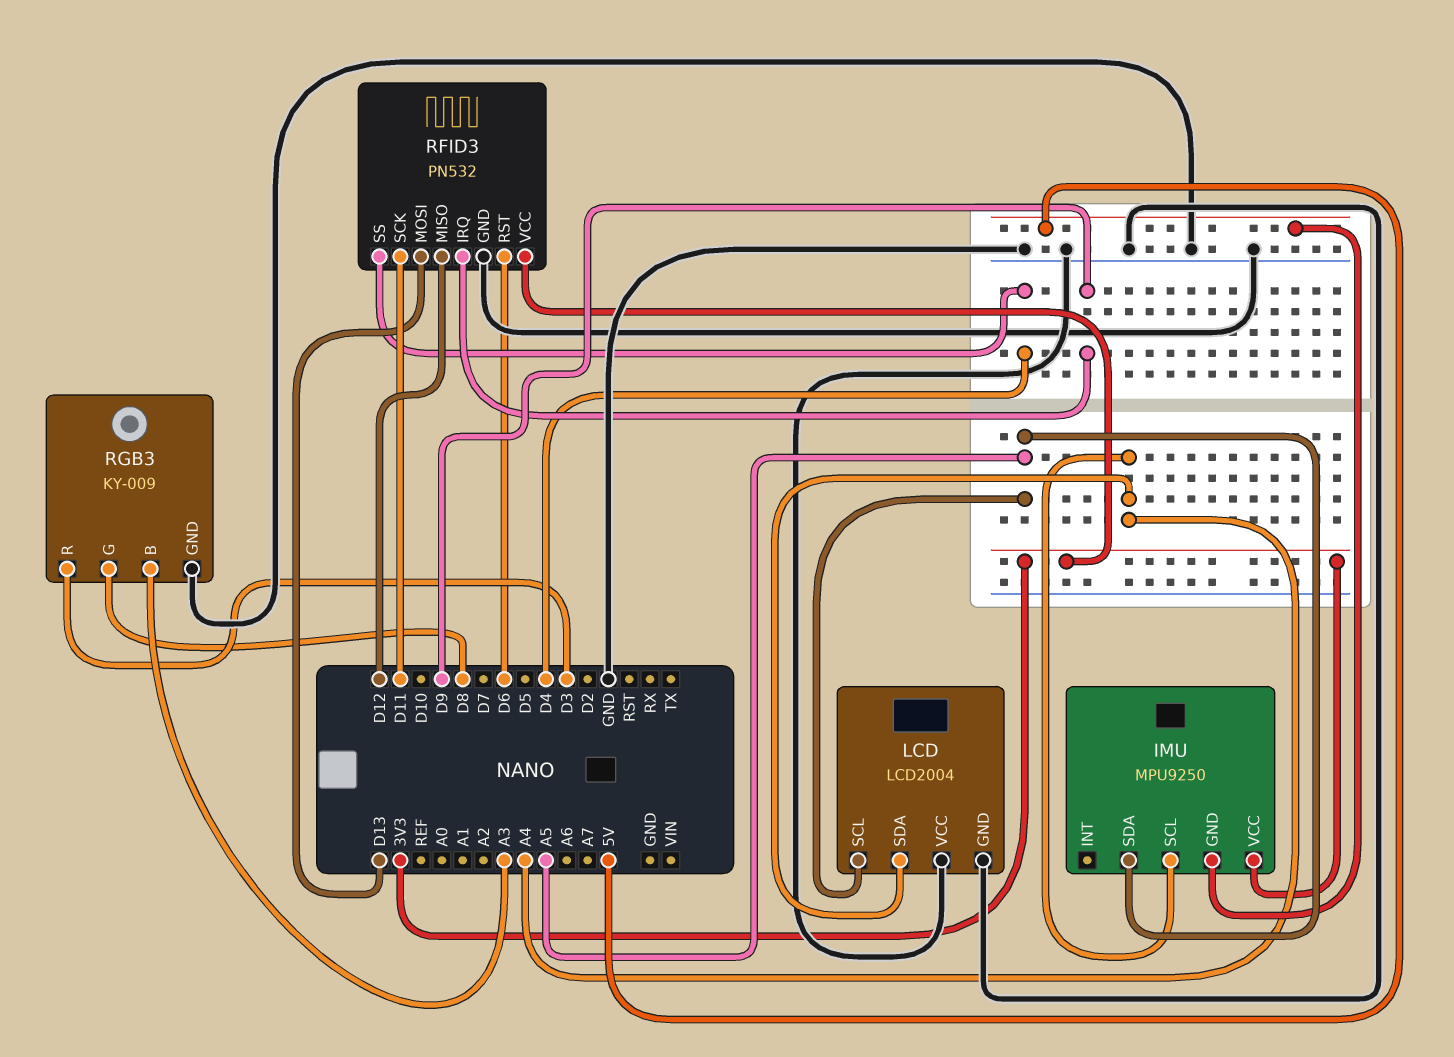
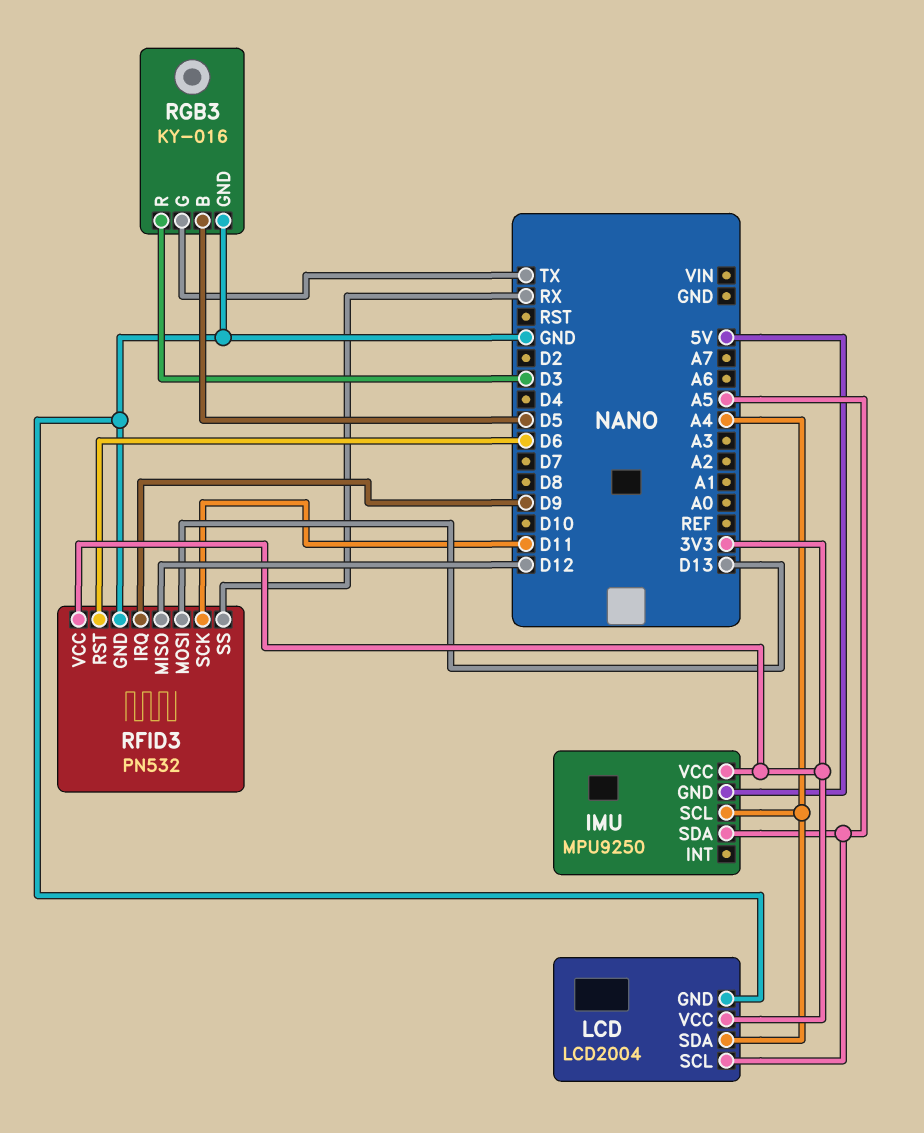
LCD pin VCC: GND -> 3V3
RFID3 pin SS: D4 -> RX
RGB3: KY-009 -> KY-016
RGB3 pin B: A3 -> D5
RGB3 pin G: D8 -> TX

